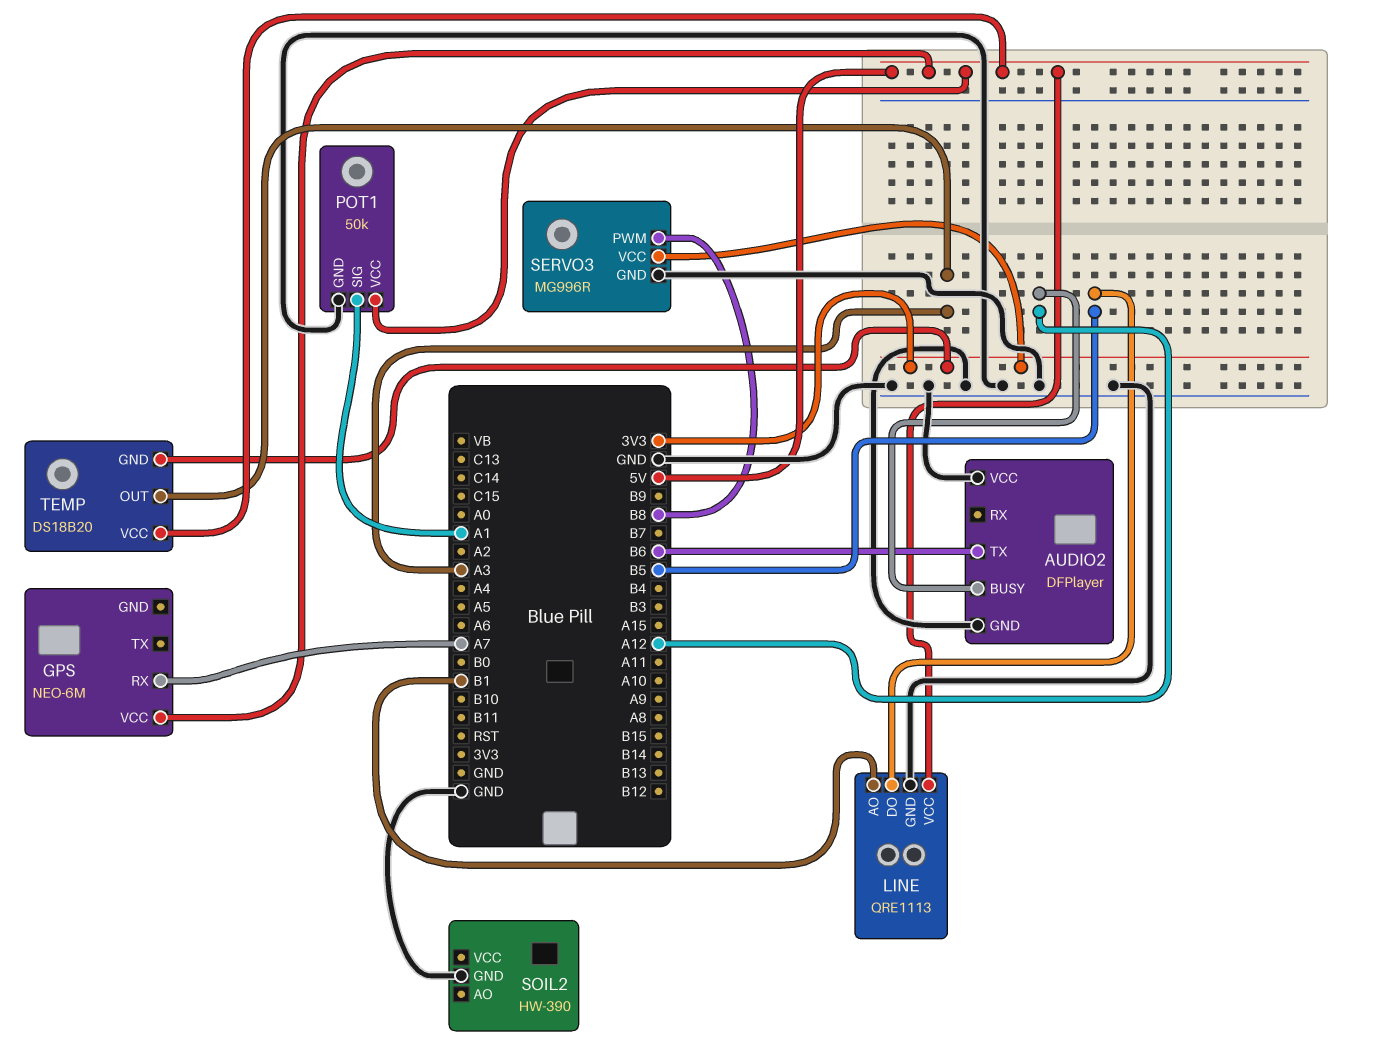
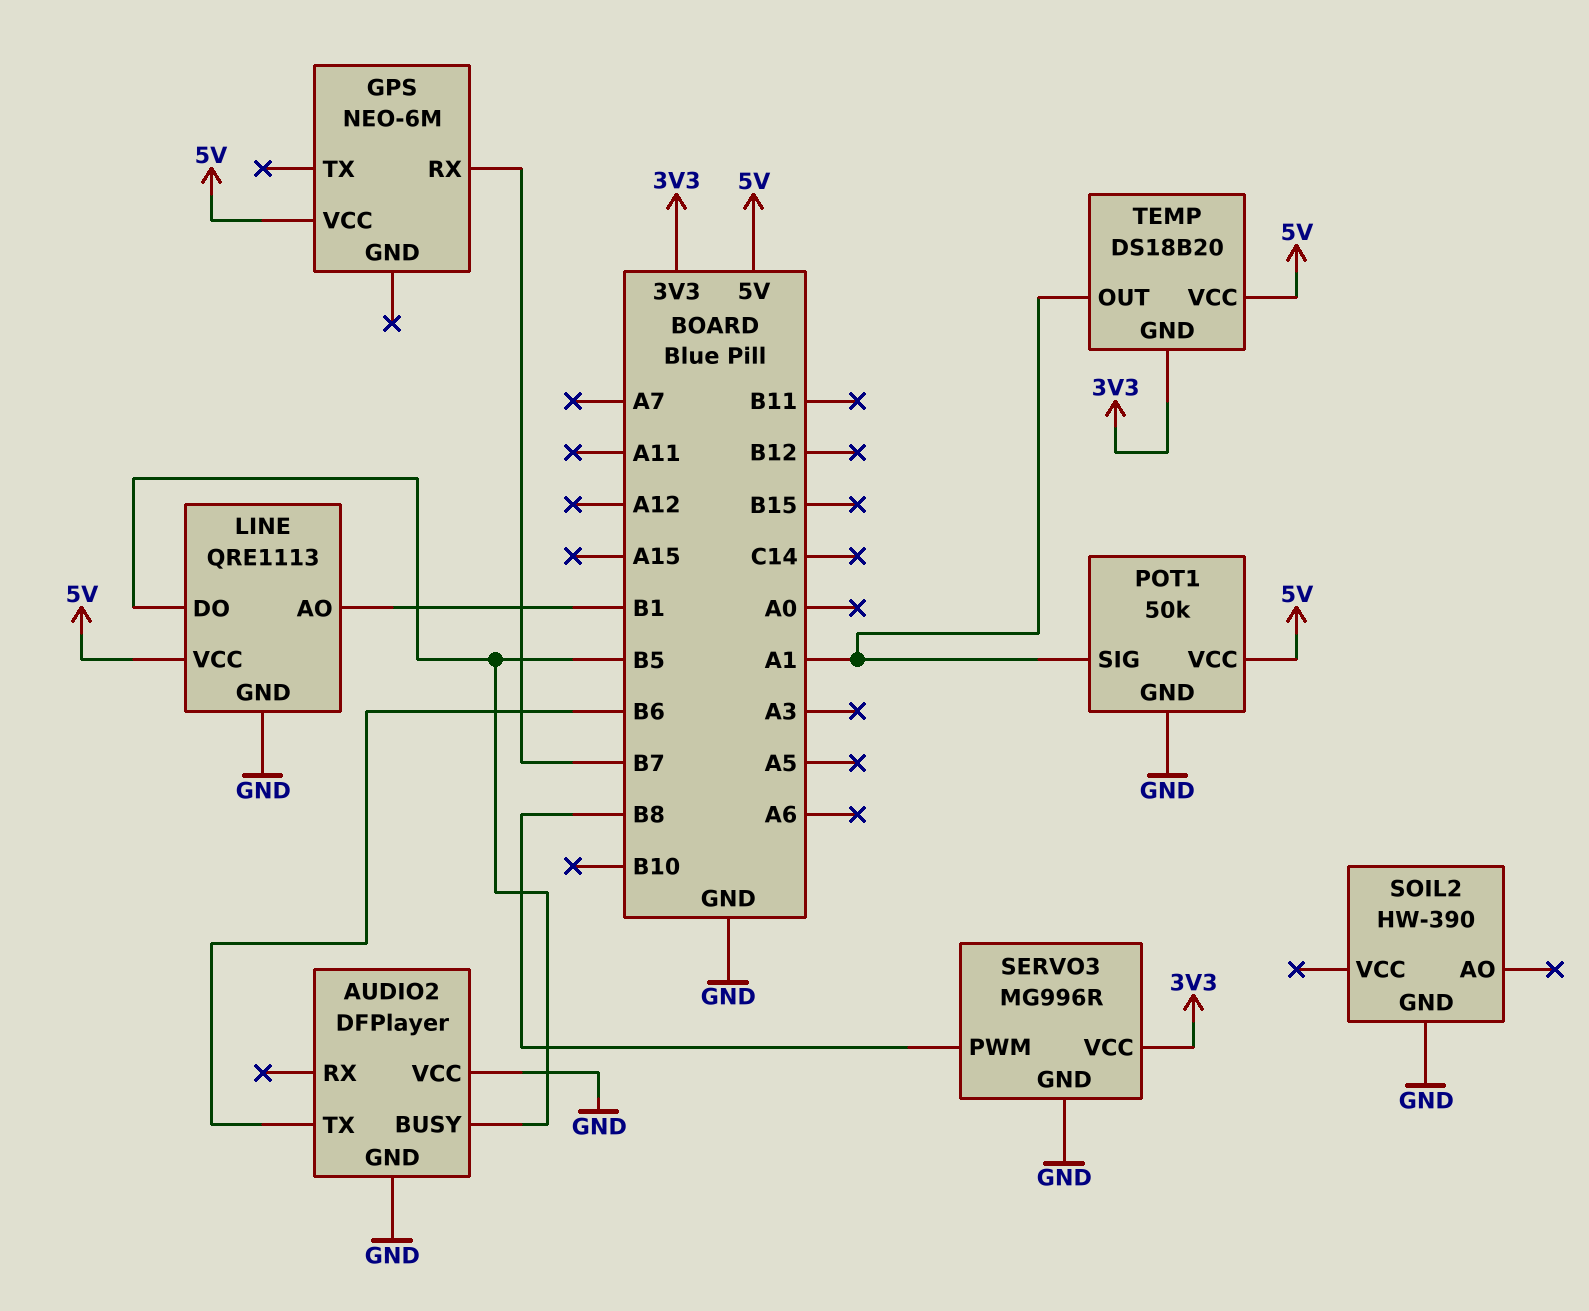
AUDIO2 pin BUSY: A12 -> B5
GPS pin RX: A7 -> B7
TEMP pin OUT: A3 -> A1

